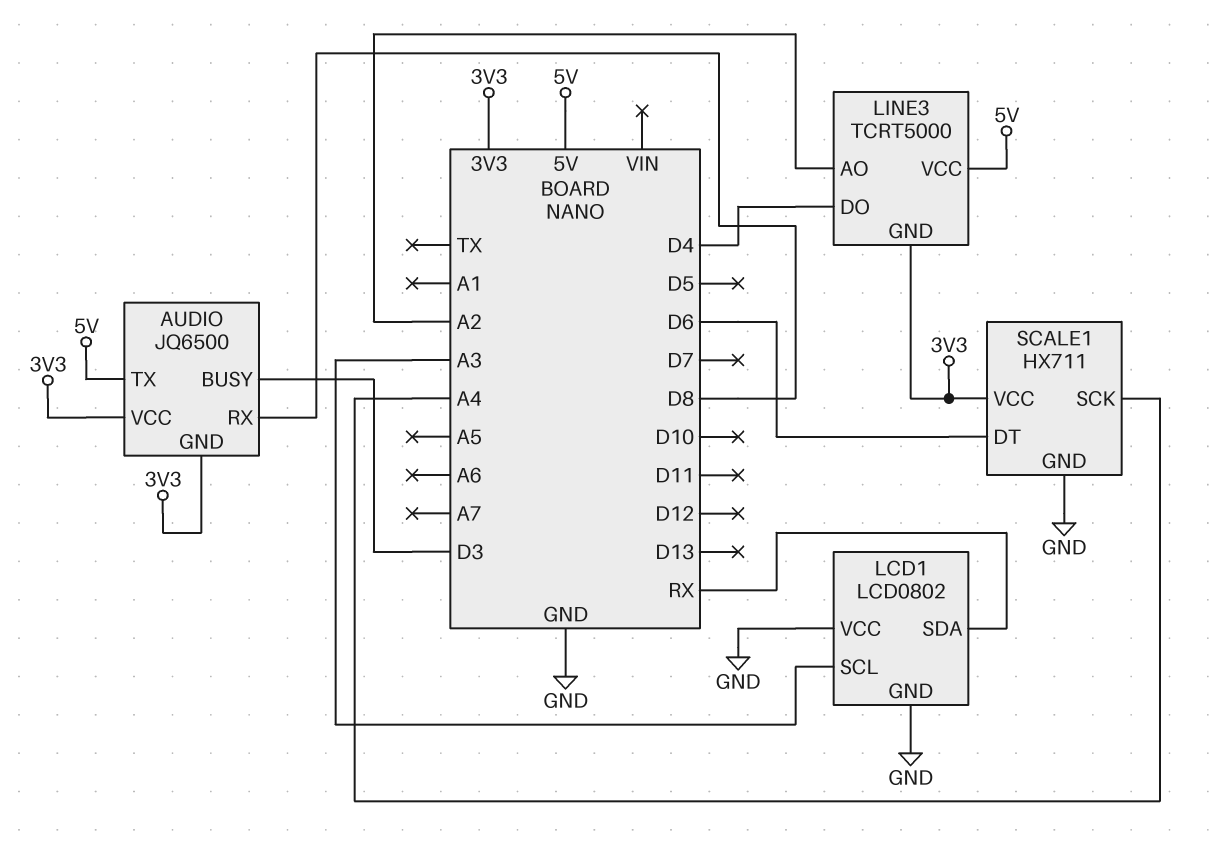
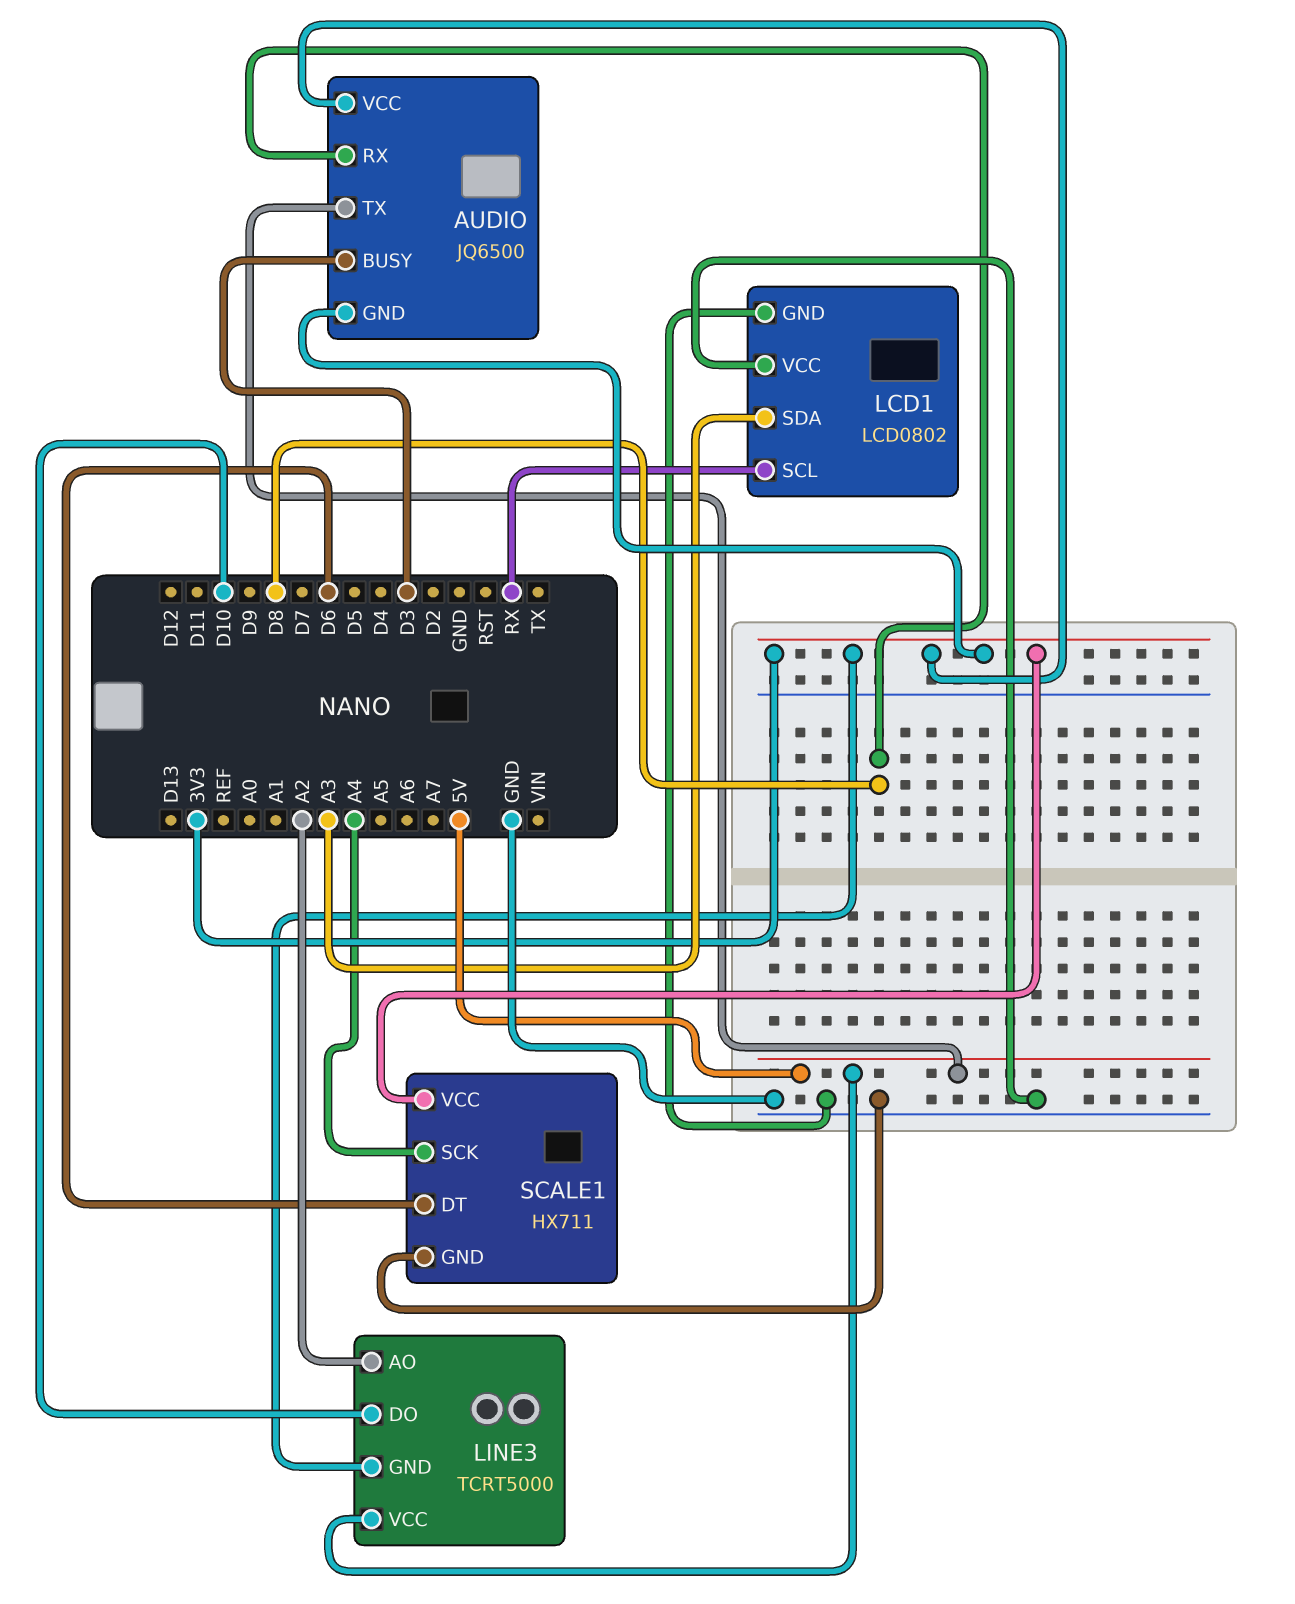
LCD1 pin SCL: A3 -> RX
LCD1 pin SDA: RX -> A3
LINE3 pin DO: D4 -> D10

